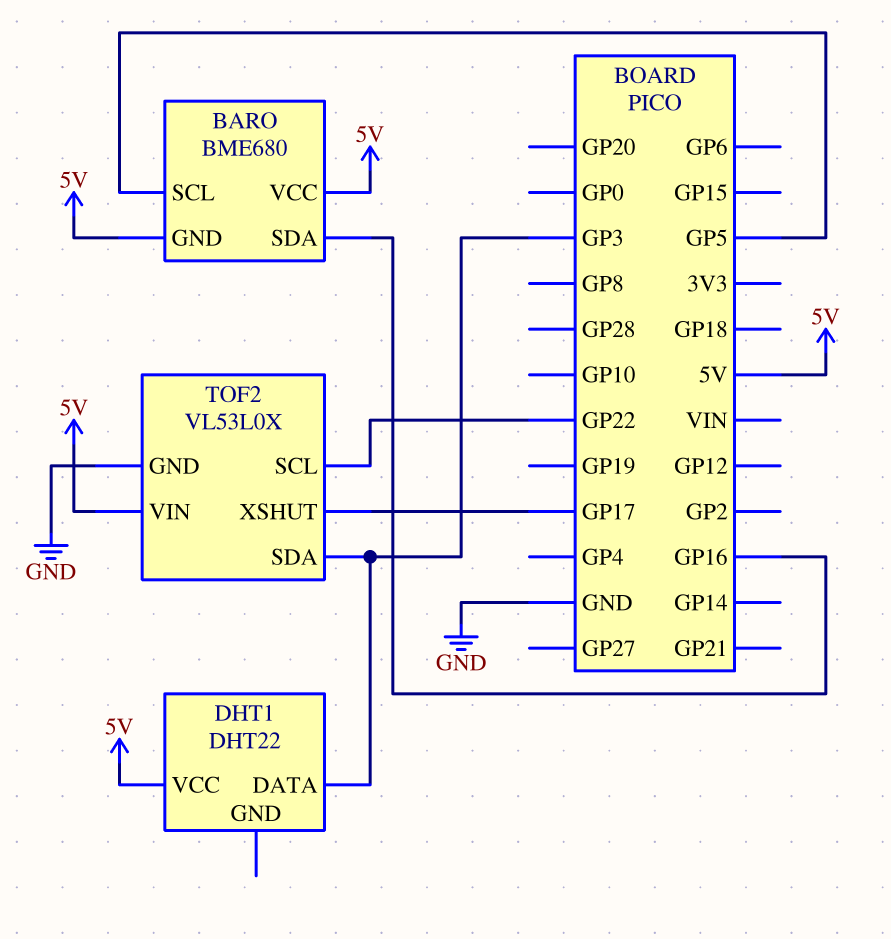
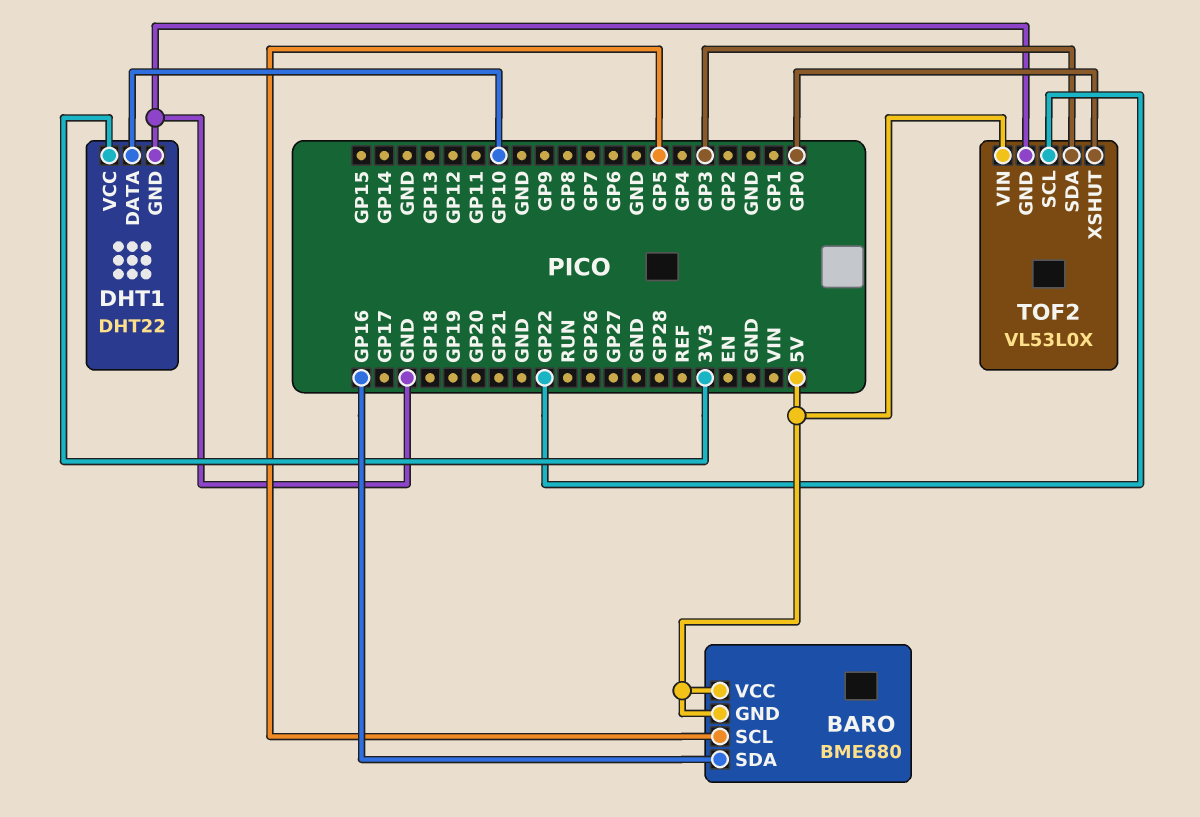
DHT1 pin DATA: GP3 -> GP10
DHT1 pin GND: none -> GND
DHT1 pin VCC: 5V -> 3V3
TOF2 pin XSHUT: GP17 -> GP0

